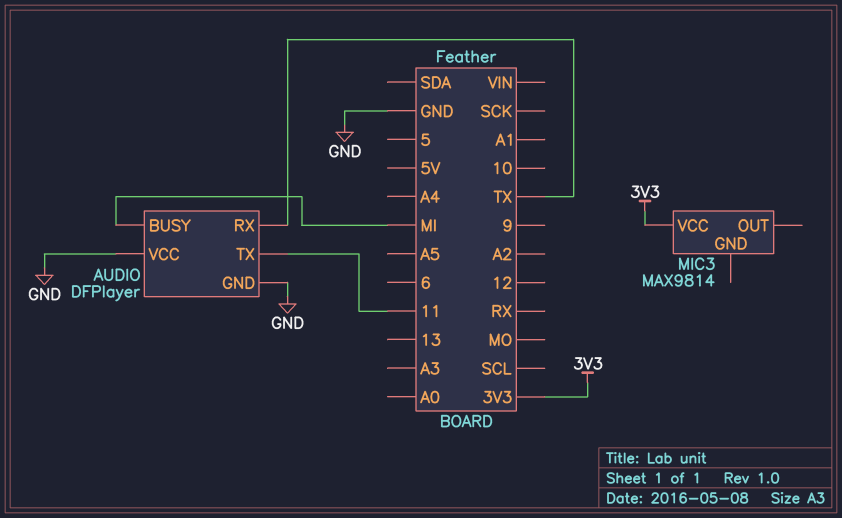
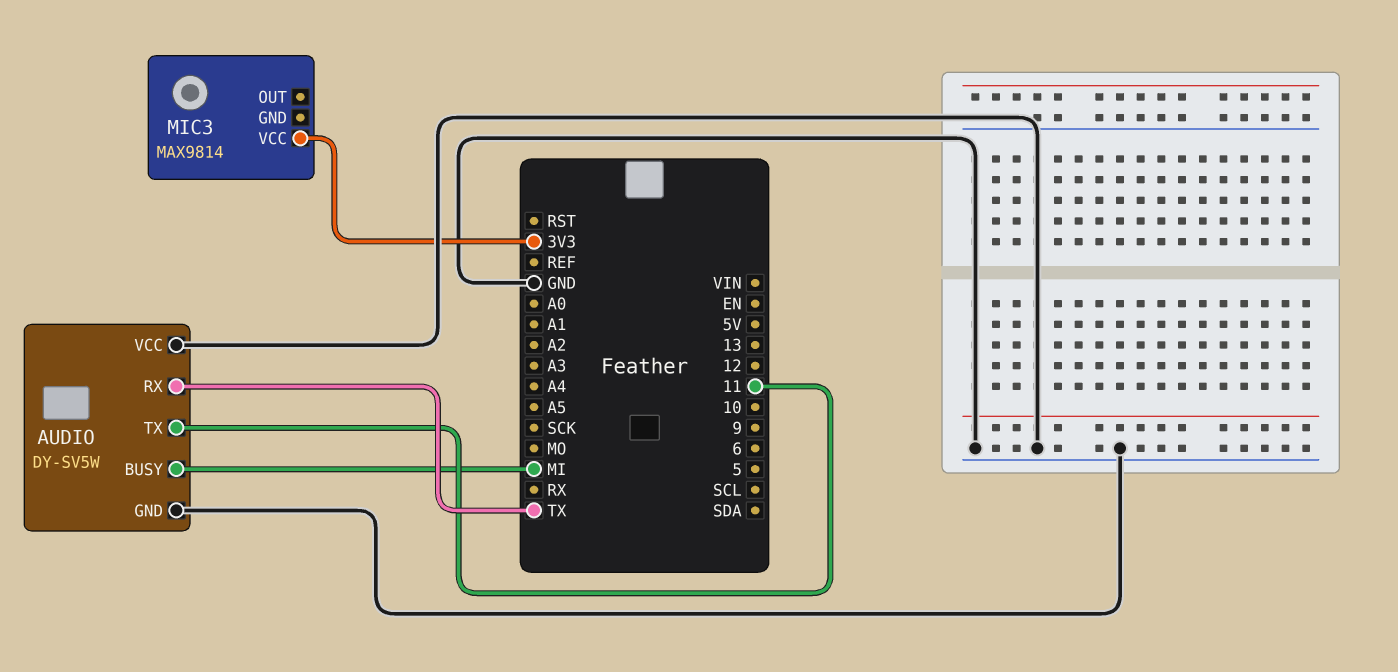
AUDIO: DFPlayer -> DY-SV5W

